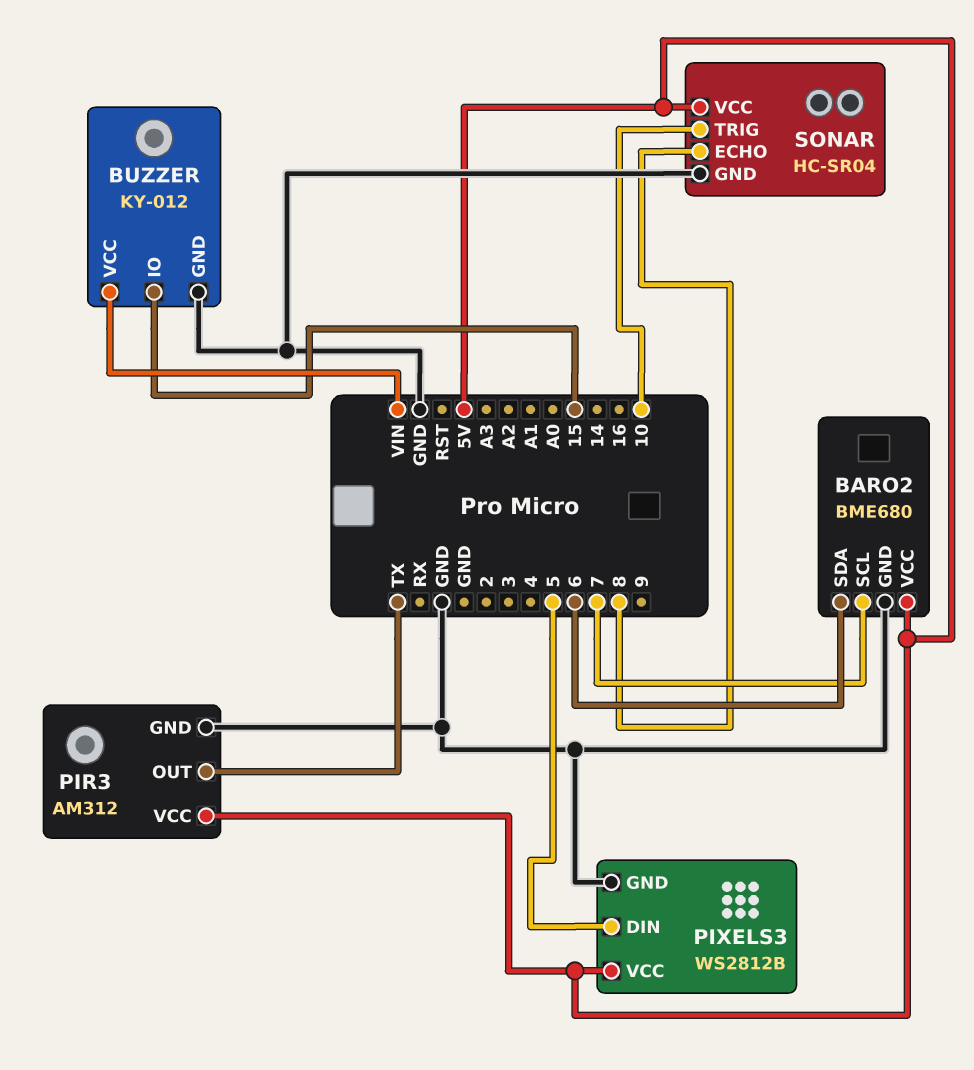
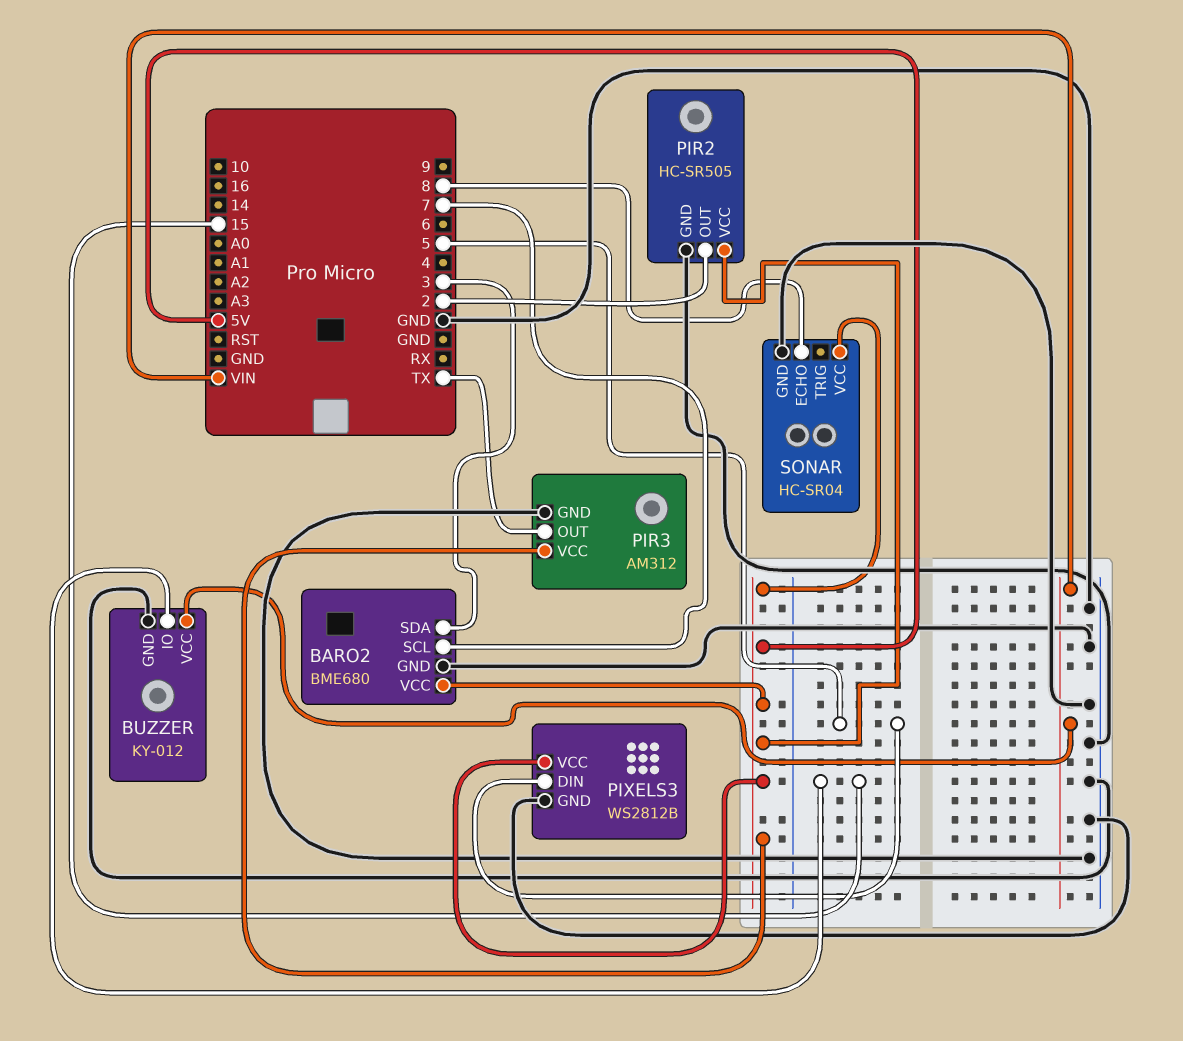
BARO2 pin SDA: 6 -> 3
PIR2: none -> HC-SR505
PIR2 pin GND: none -> GND
PIR2 pin OUT: none -> 2
PIR2 pin VCC: none -> 5V
SONAR pin TRIG: 10 -> none

